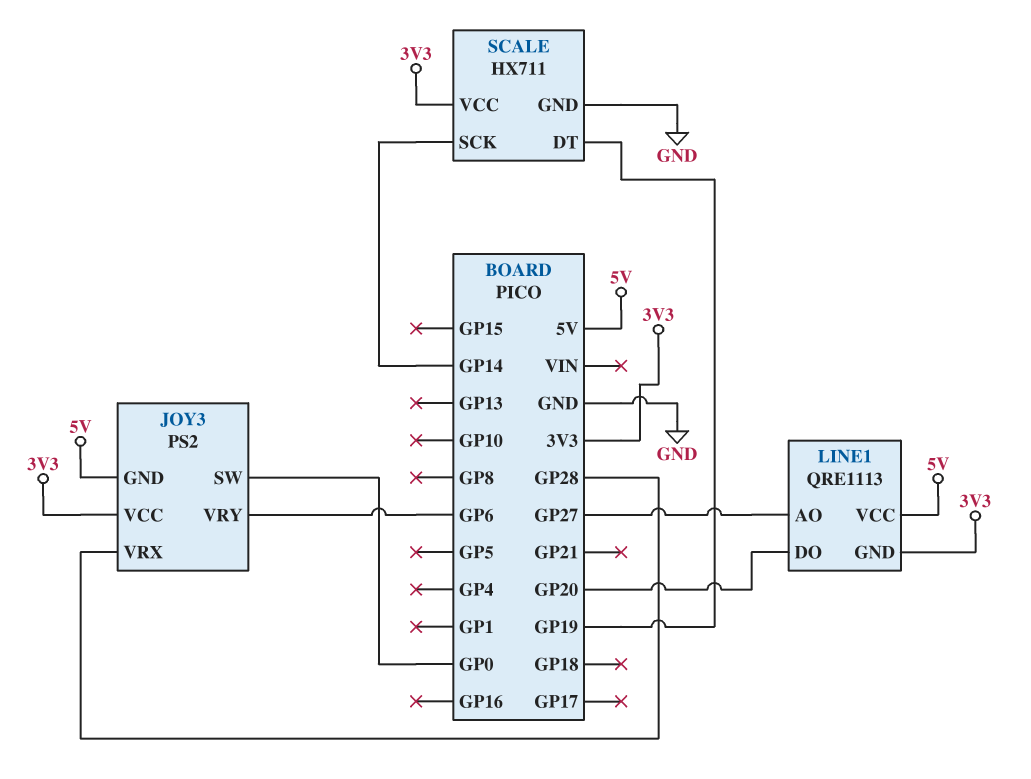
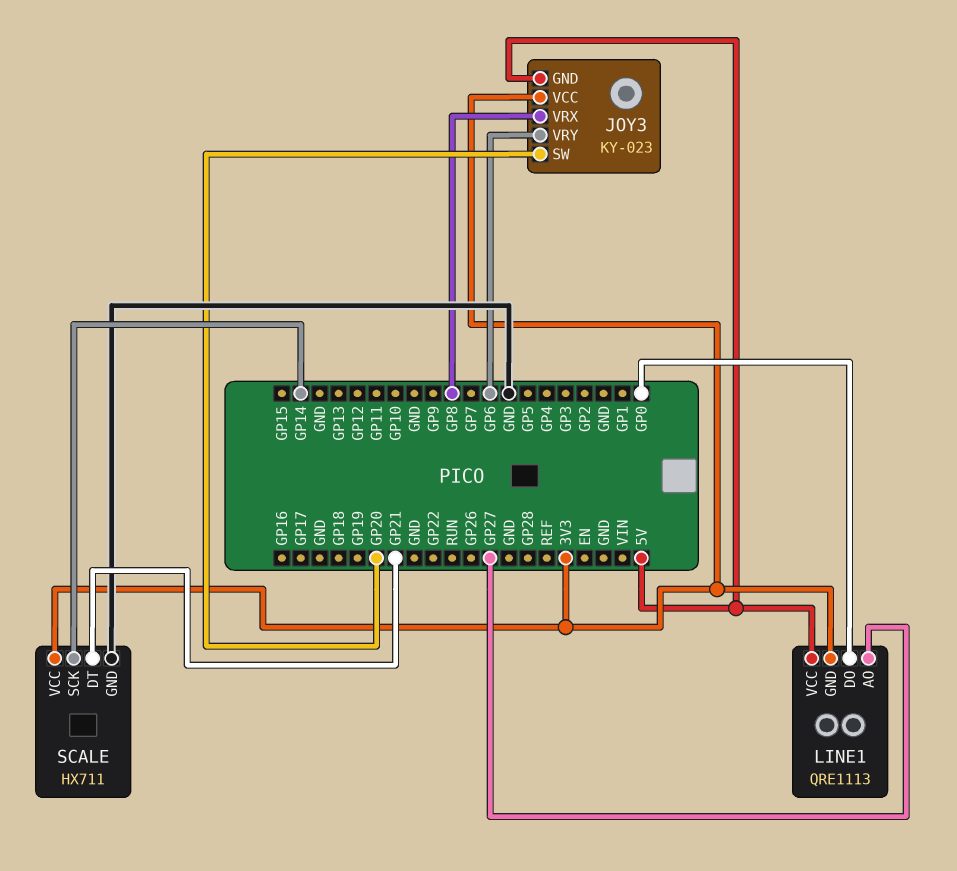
JOY3: PS2 -> KY-023
JOY3 pin SW: GP0 -> GP20
JOY3 pin VRX: GP28 -> GP8
LINE1 pin DO: GP20 -> GP0
SCALE pin DT: GP19 -> GP21

